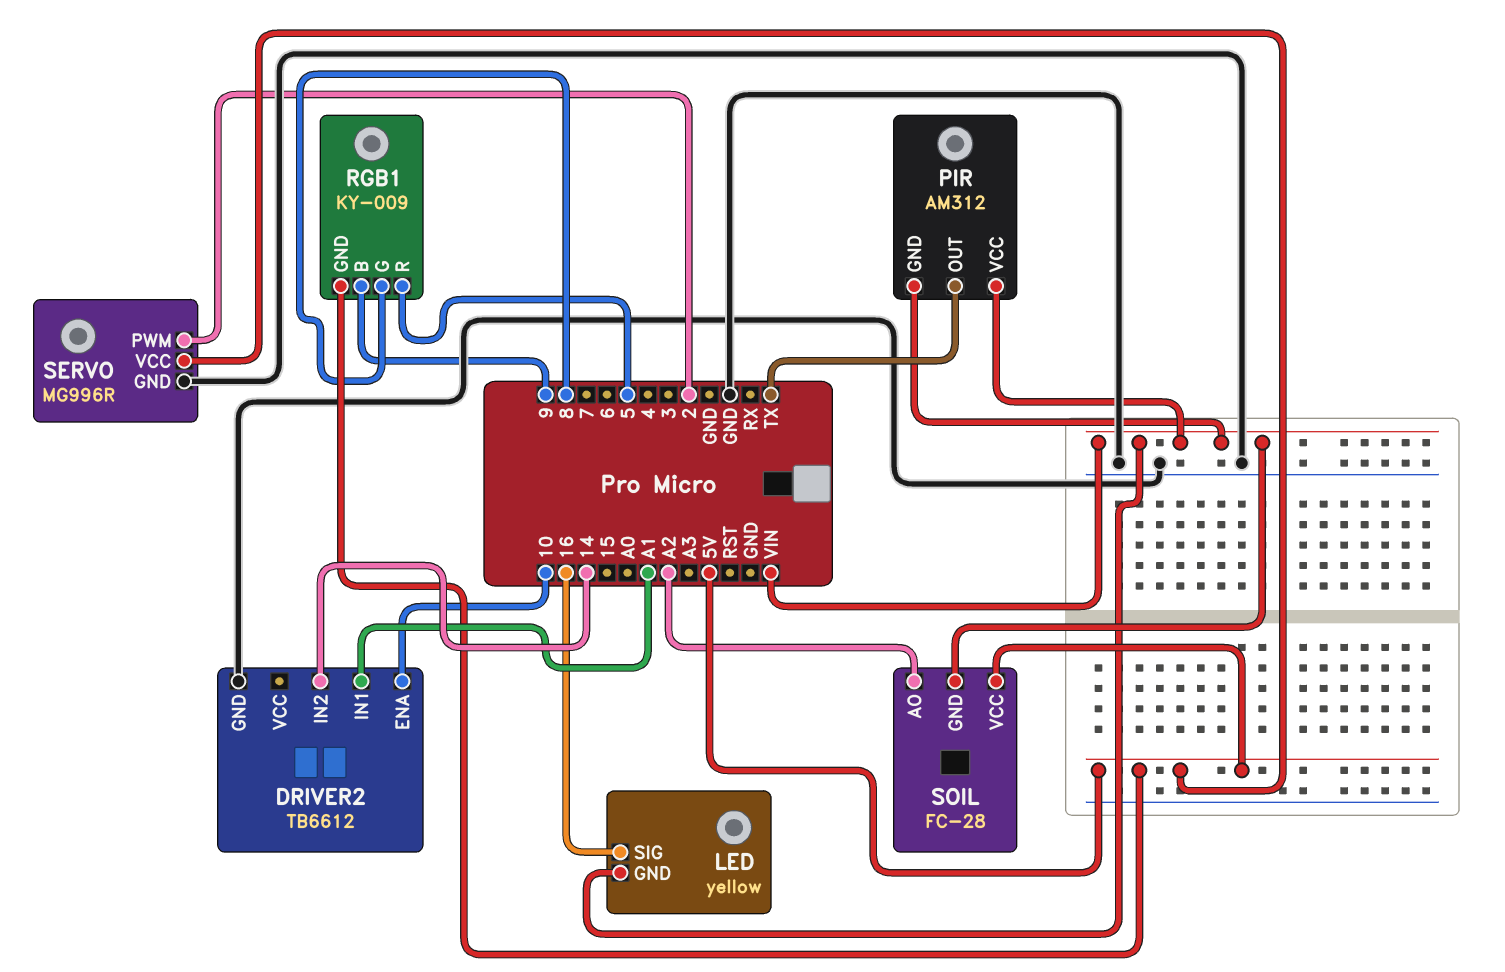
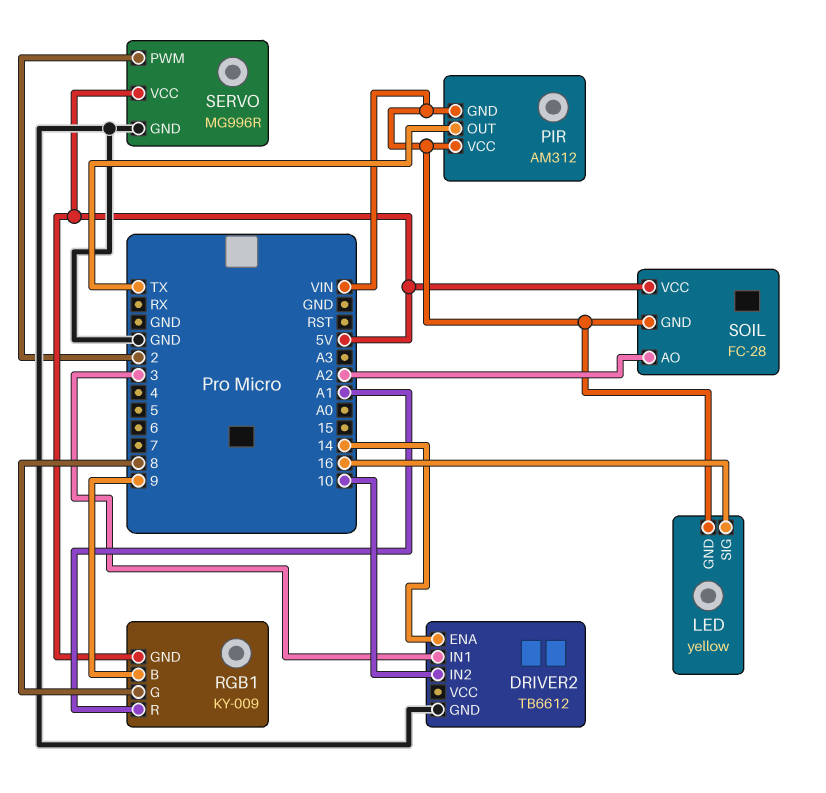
DRIVER2 pin ENA: 10 -> 14
DRIVER2 pin IN1: A1 -> 3
DRIVER2 pin IN2: 14 -> 10
RGB1 pin R: 5 -> A1

